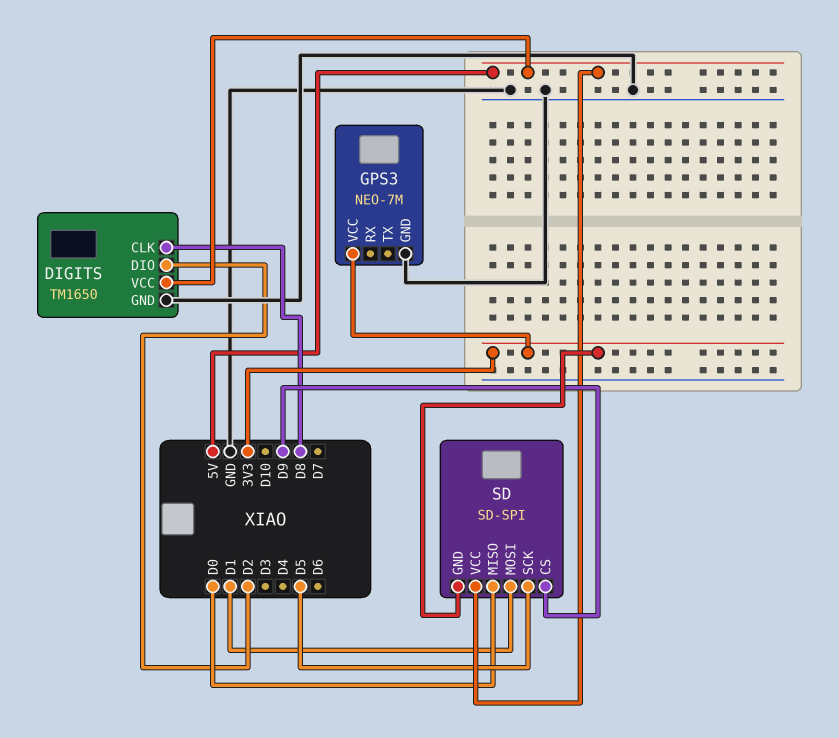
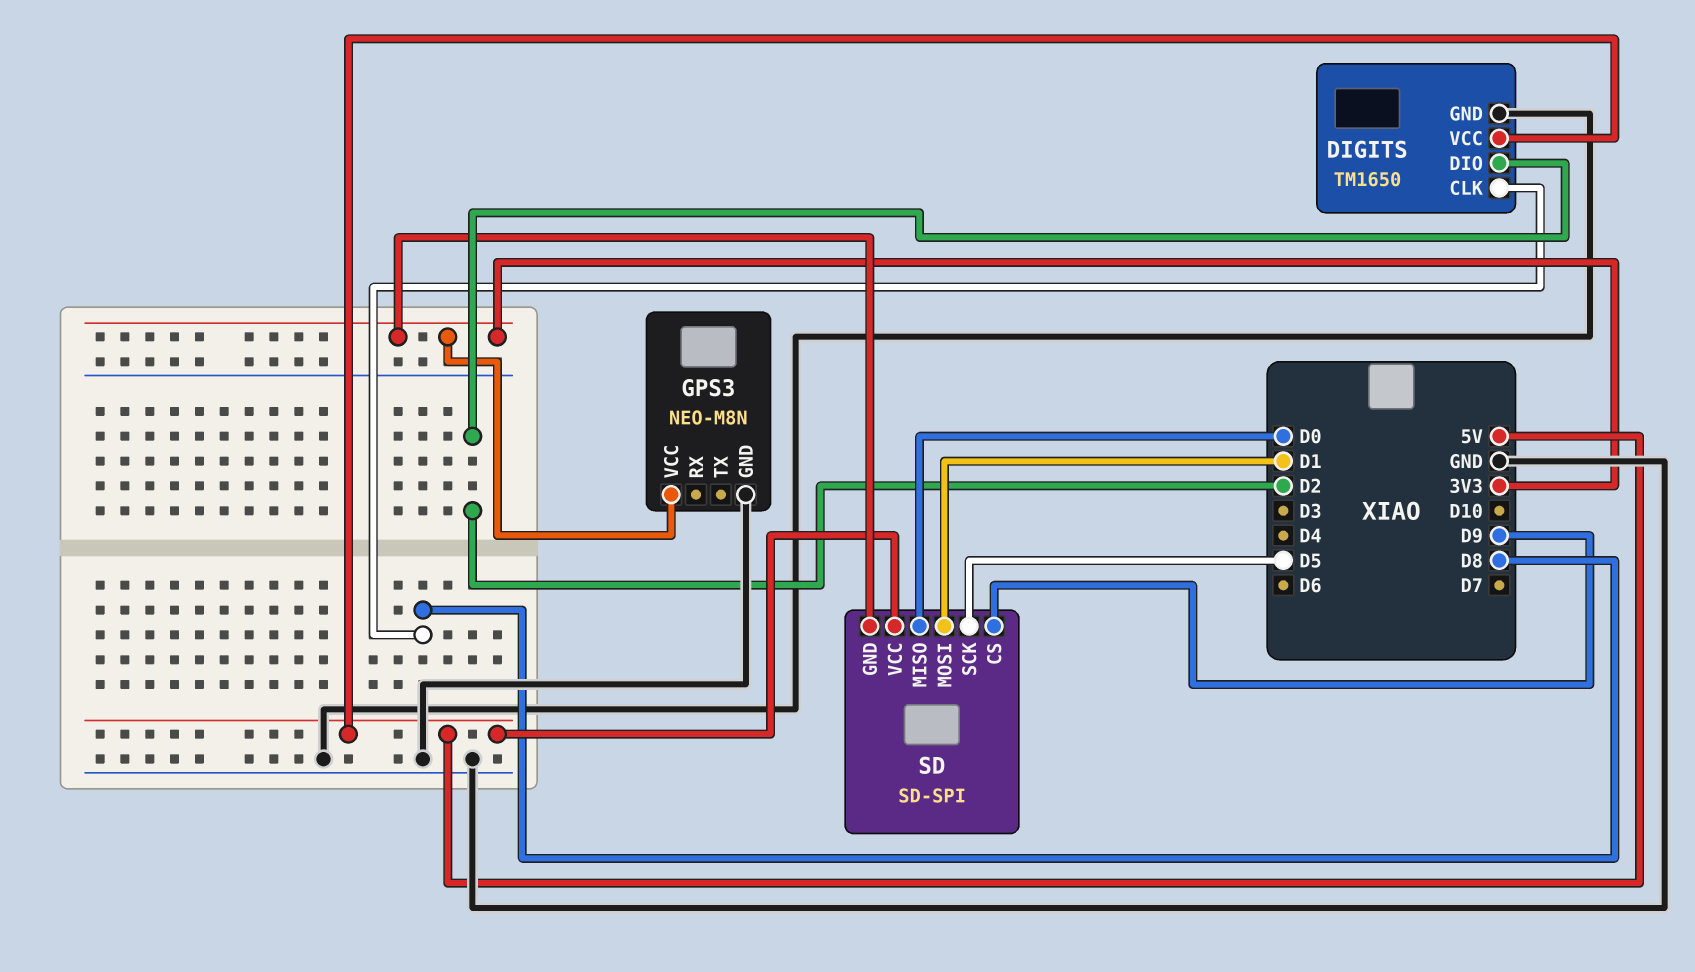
GPS3: NEO-7M -> NEO-M8N

